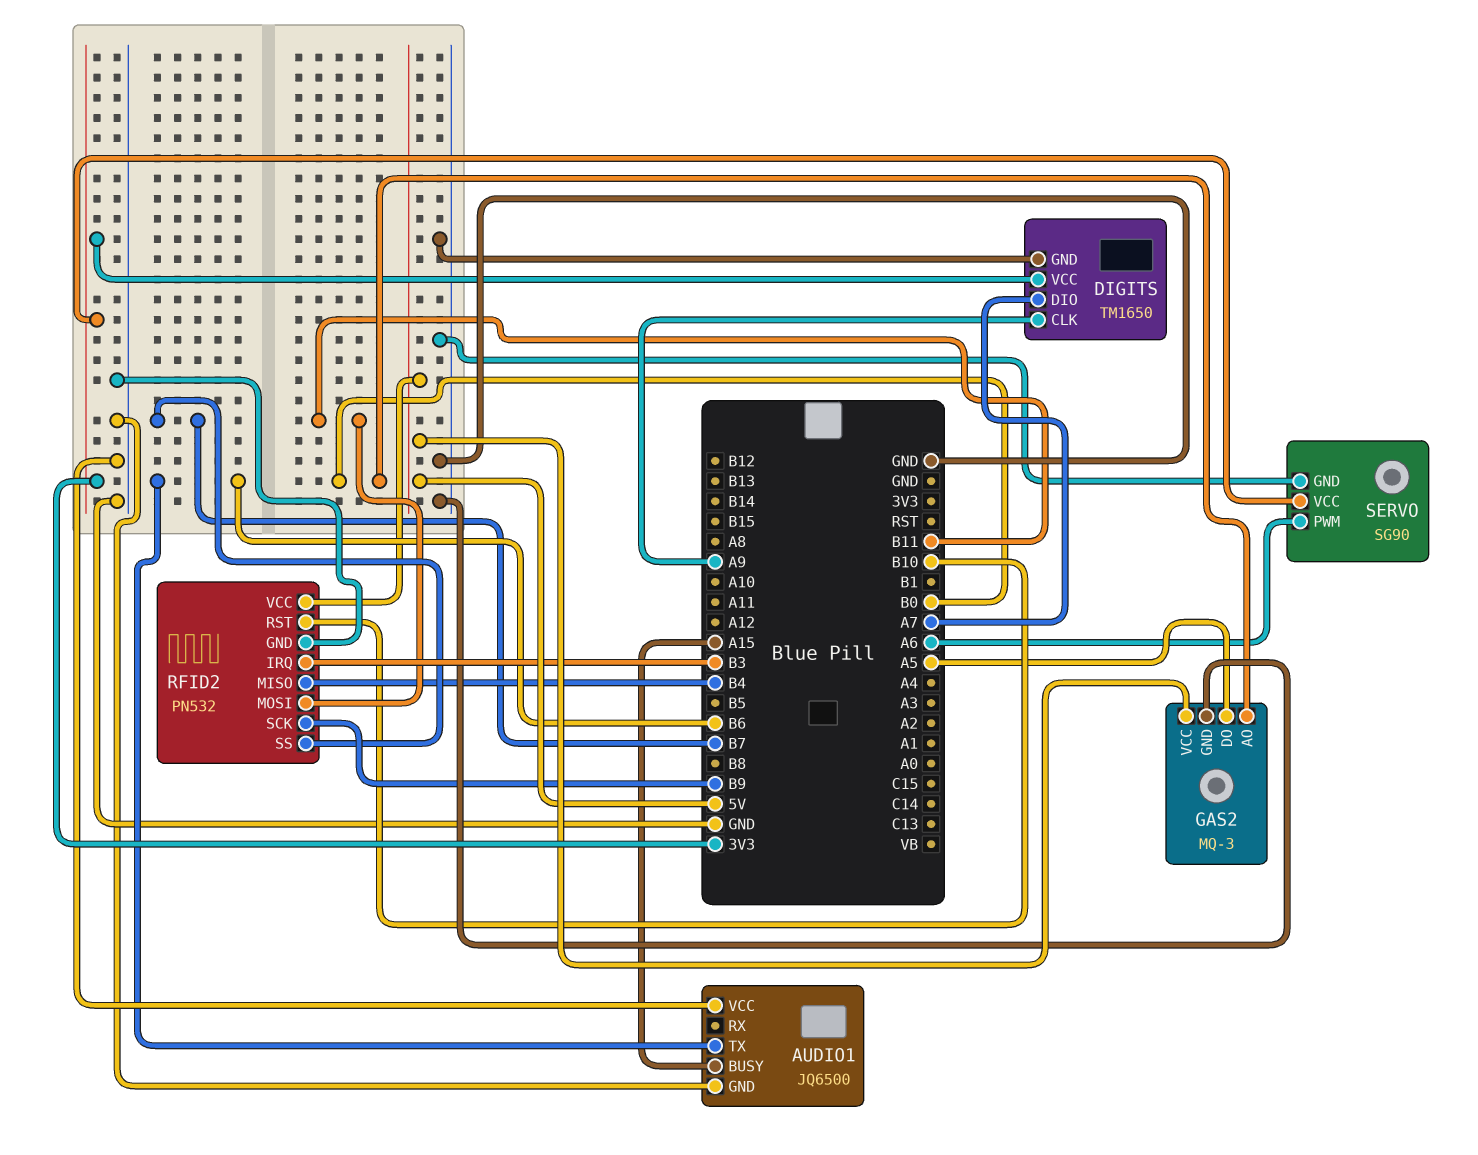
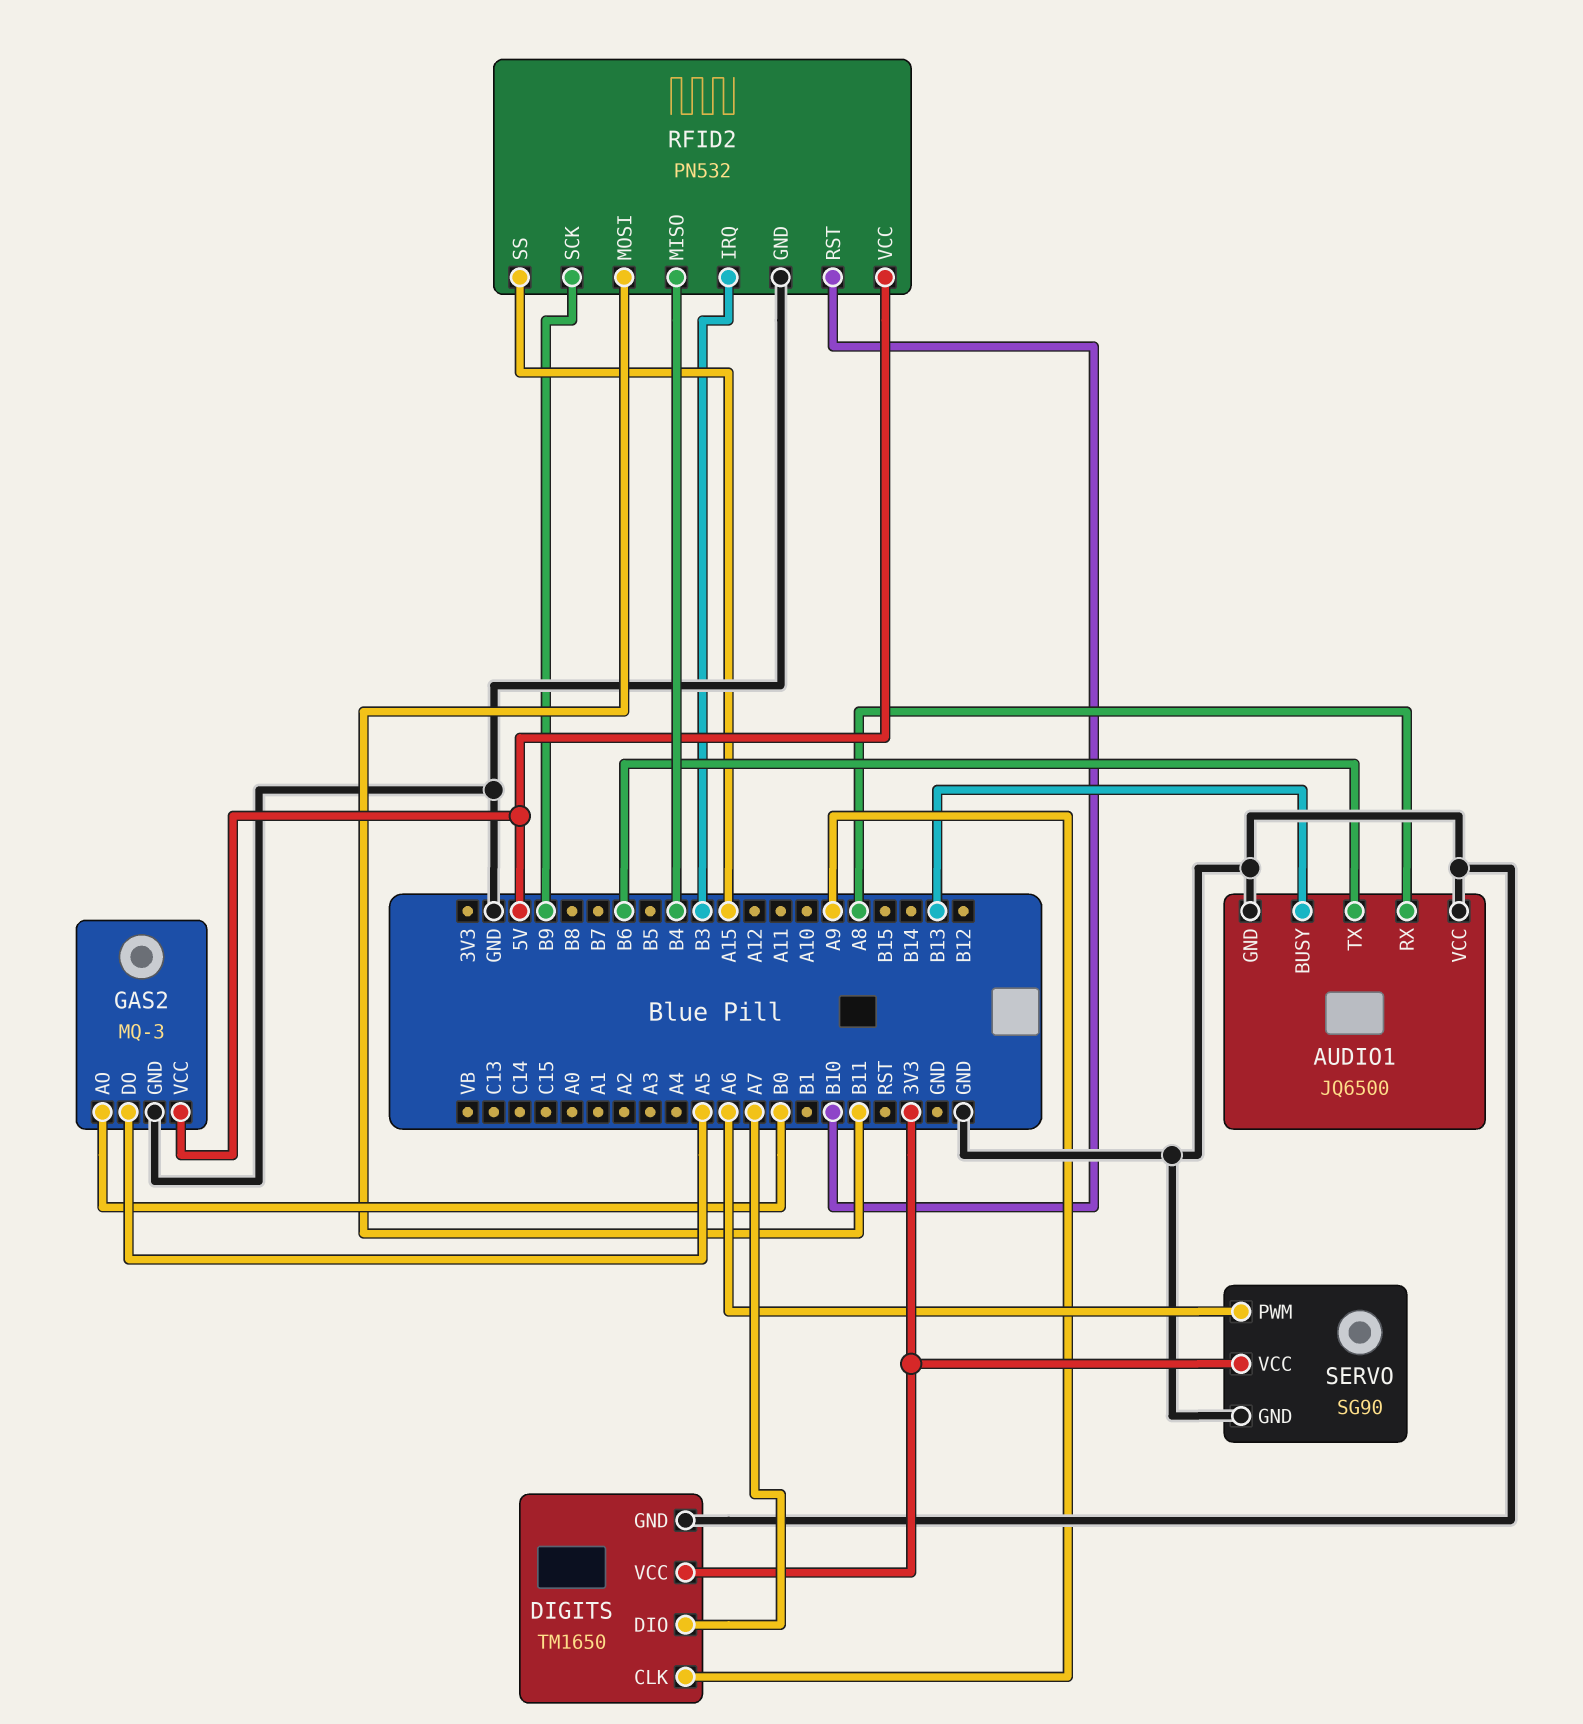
AUDIO1 pin BUSY: A15 -> B13
AUDIO1 pin RX: none -> A8
RFID2 pin SS: B7 -> A15

